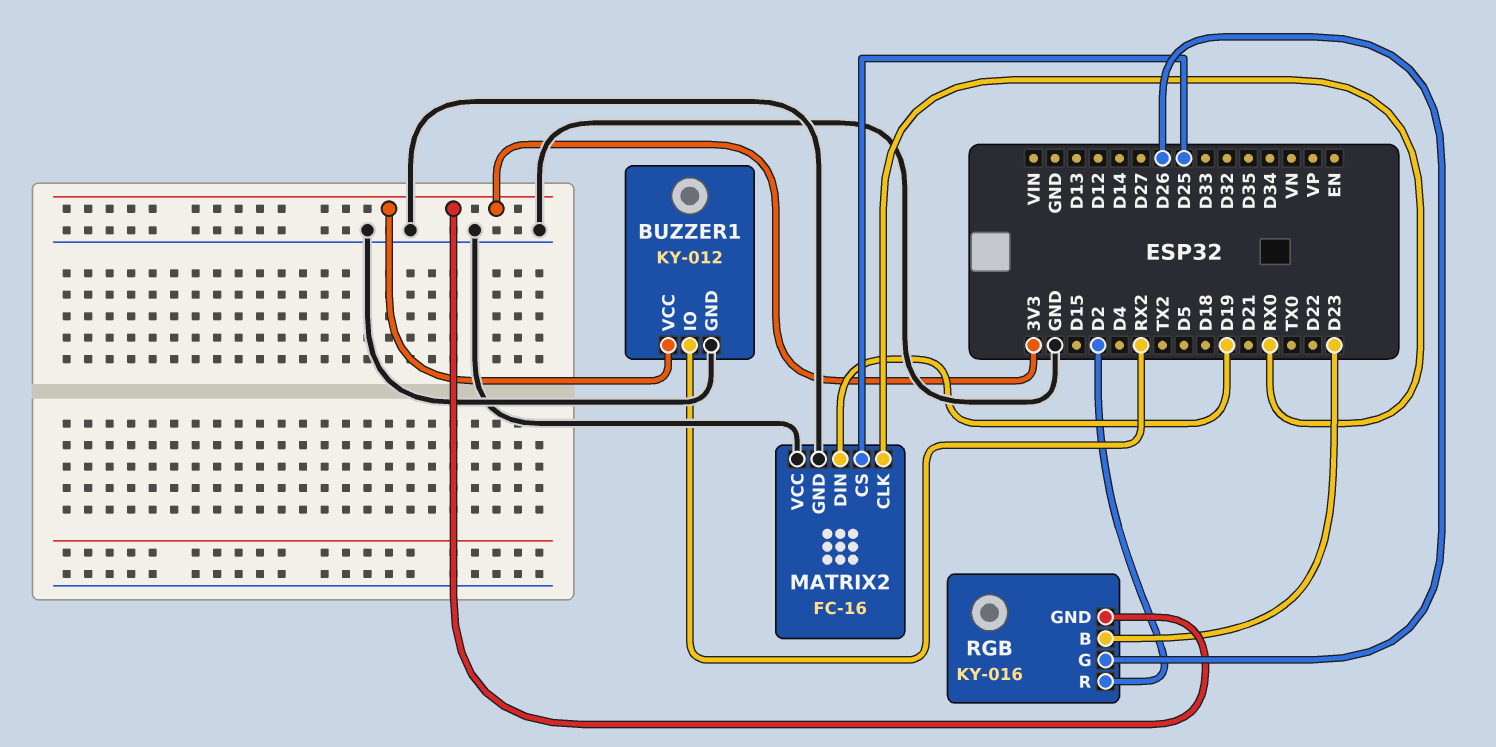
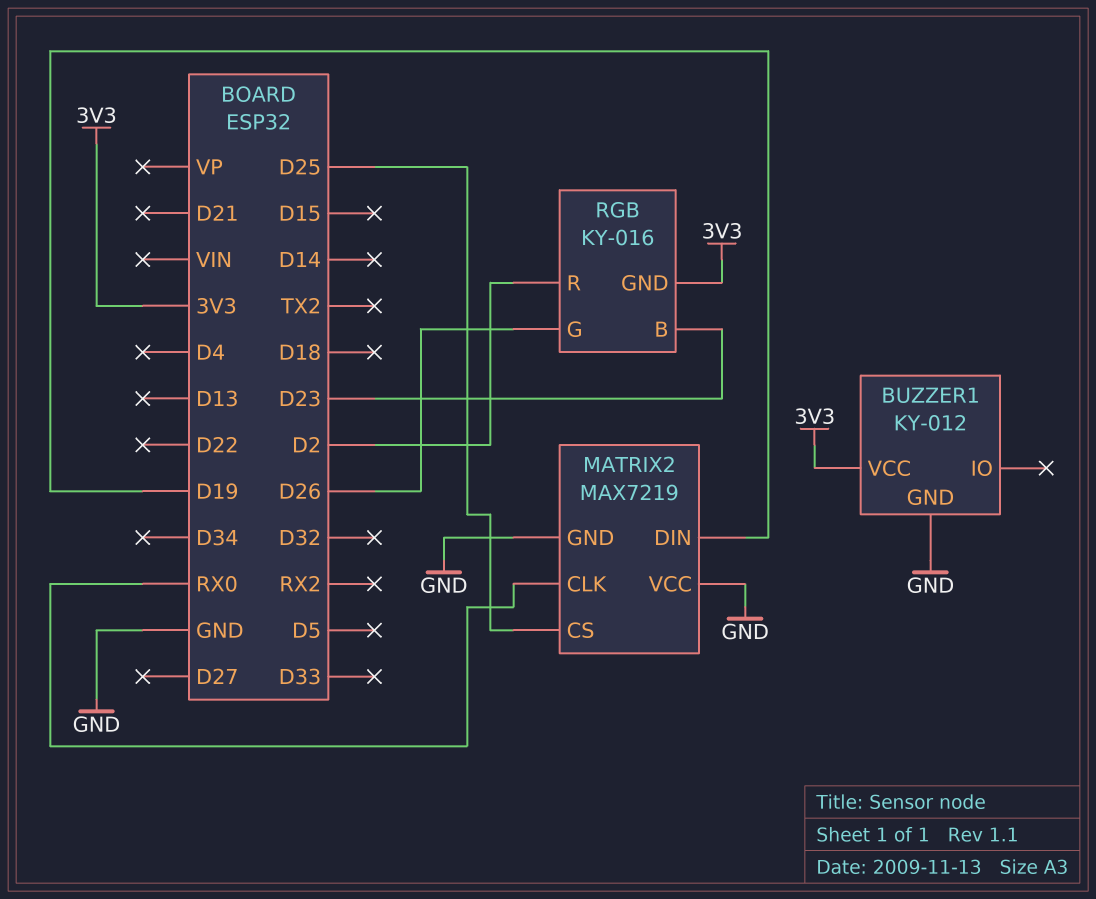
BUZZER1 pin IO: RX2 -> none
MATRIX2: FC-16 -> MAX7219

